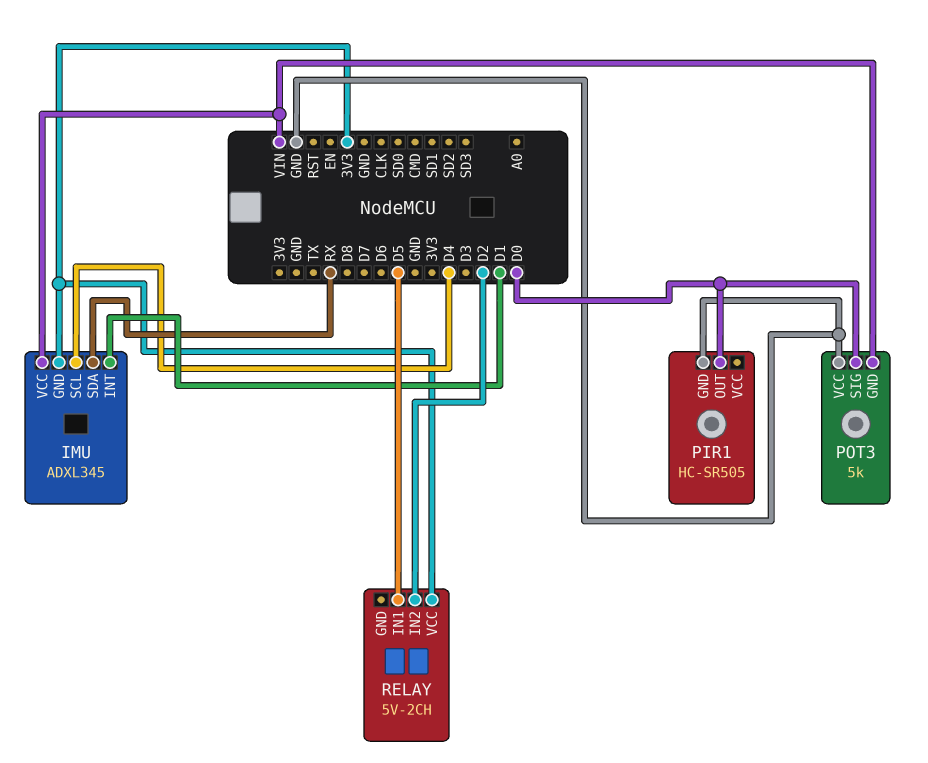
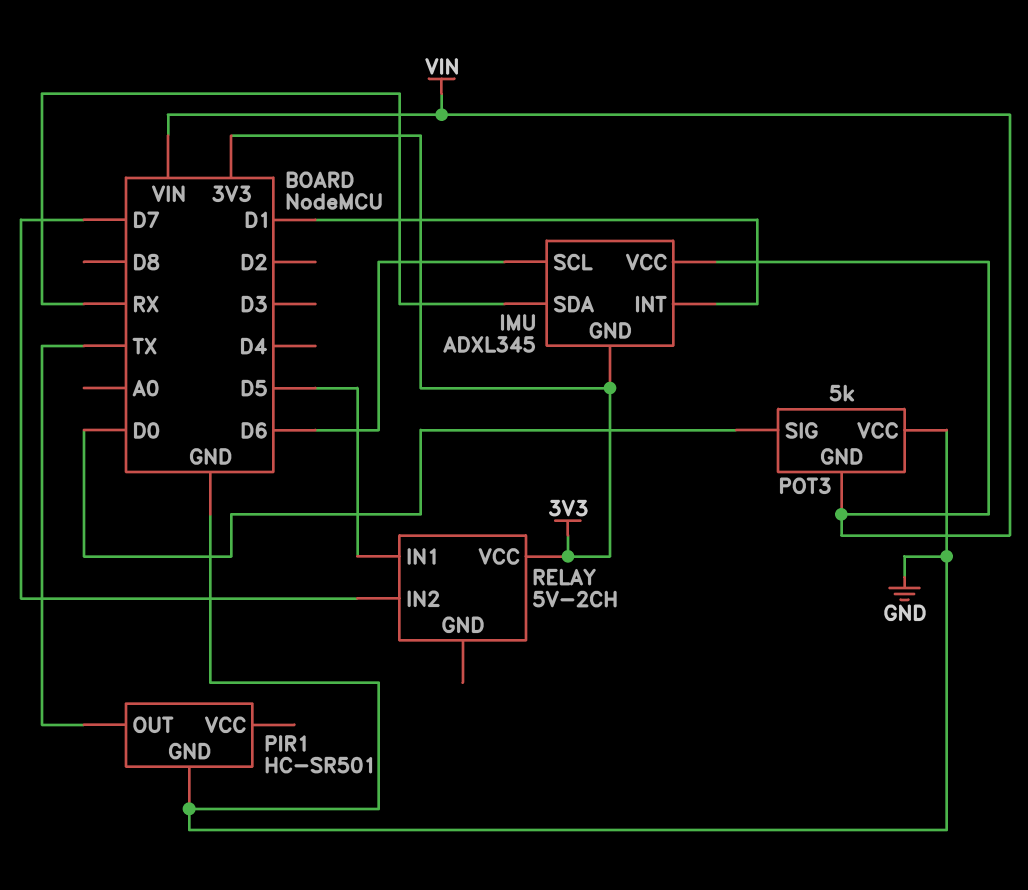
IMU pin SCL: D4 -> D6
PIR1: HC-SR505 -> HC-SR501
PIR1 pin OUT: D0 -> TX
RELAY pin IN2: D2 -> D7

